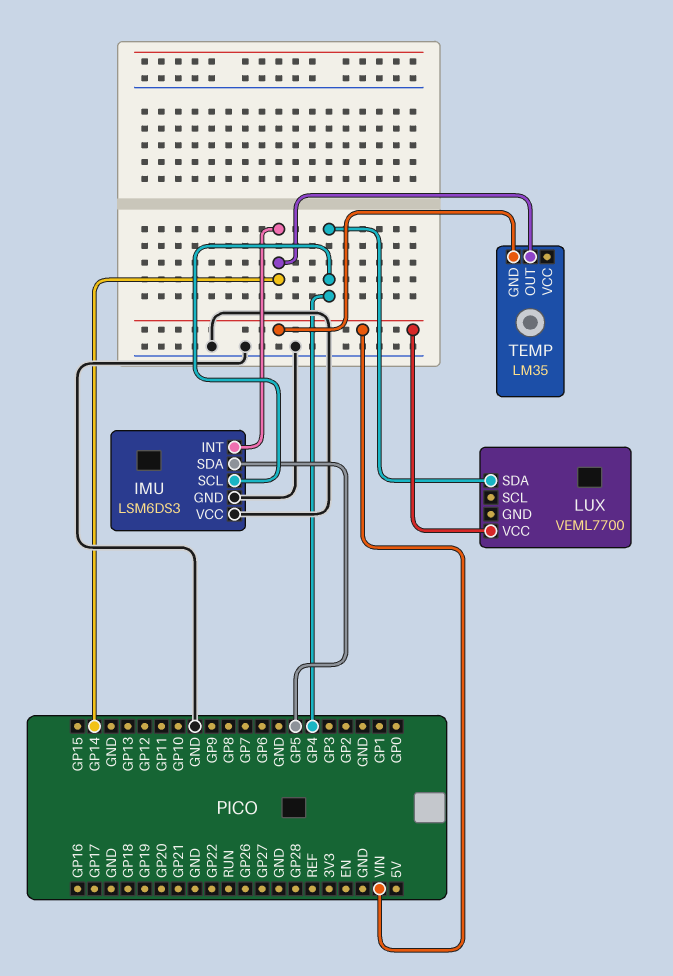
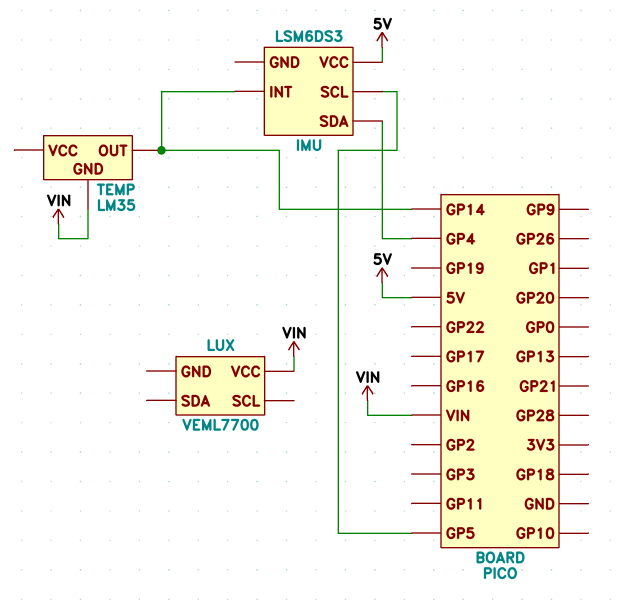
IMU pin GND: GND -> none
IMU pin SCL: GP4 -> GP5
IMU pin SDA: GP5 -> GP4
IMU pin VCC: GND -> 5V
LUX pin SDA: GP4 -> none

